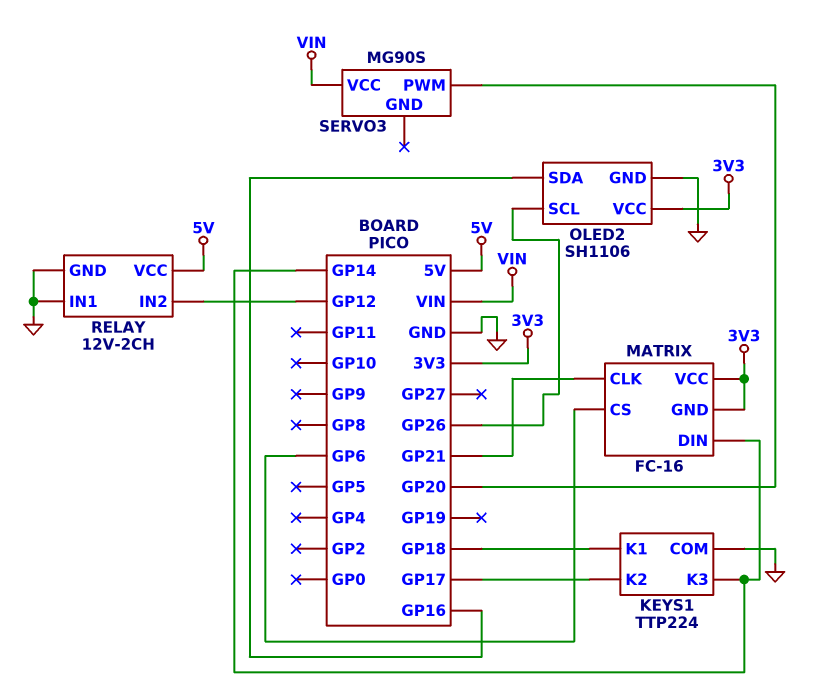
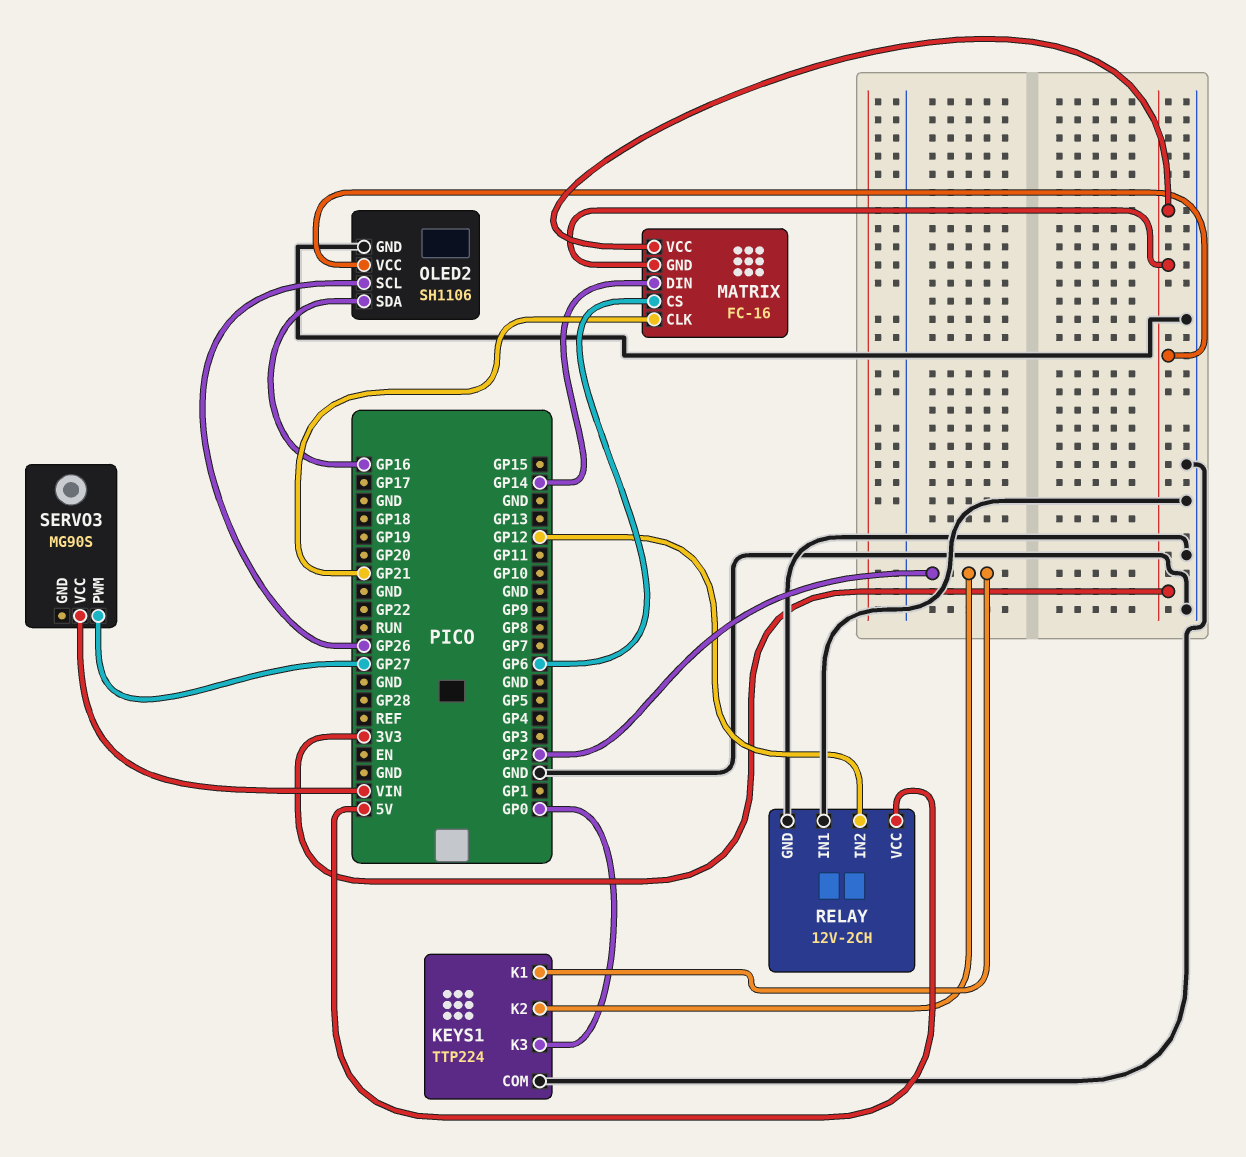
KEYS1 pin K1: GP18 -> GP2
KEYS1 pin K2: GP17 -> GP2
KEYS1 pin K3: GP14 -> GP0
SERVO3 pin PWM: GP20 -> GP27

